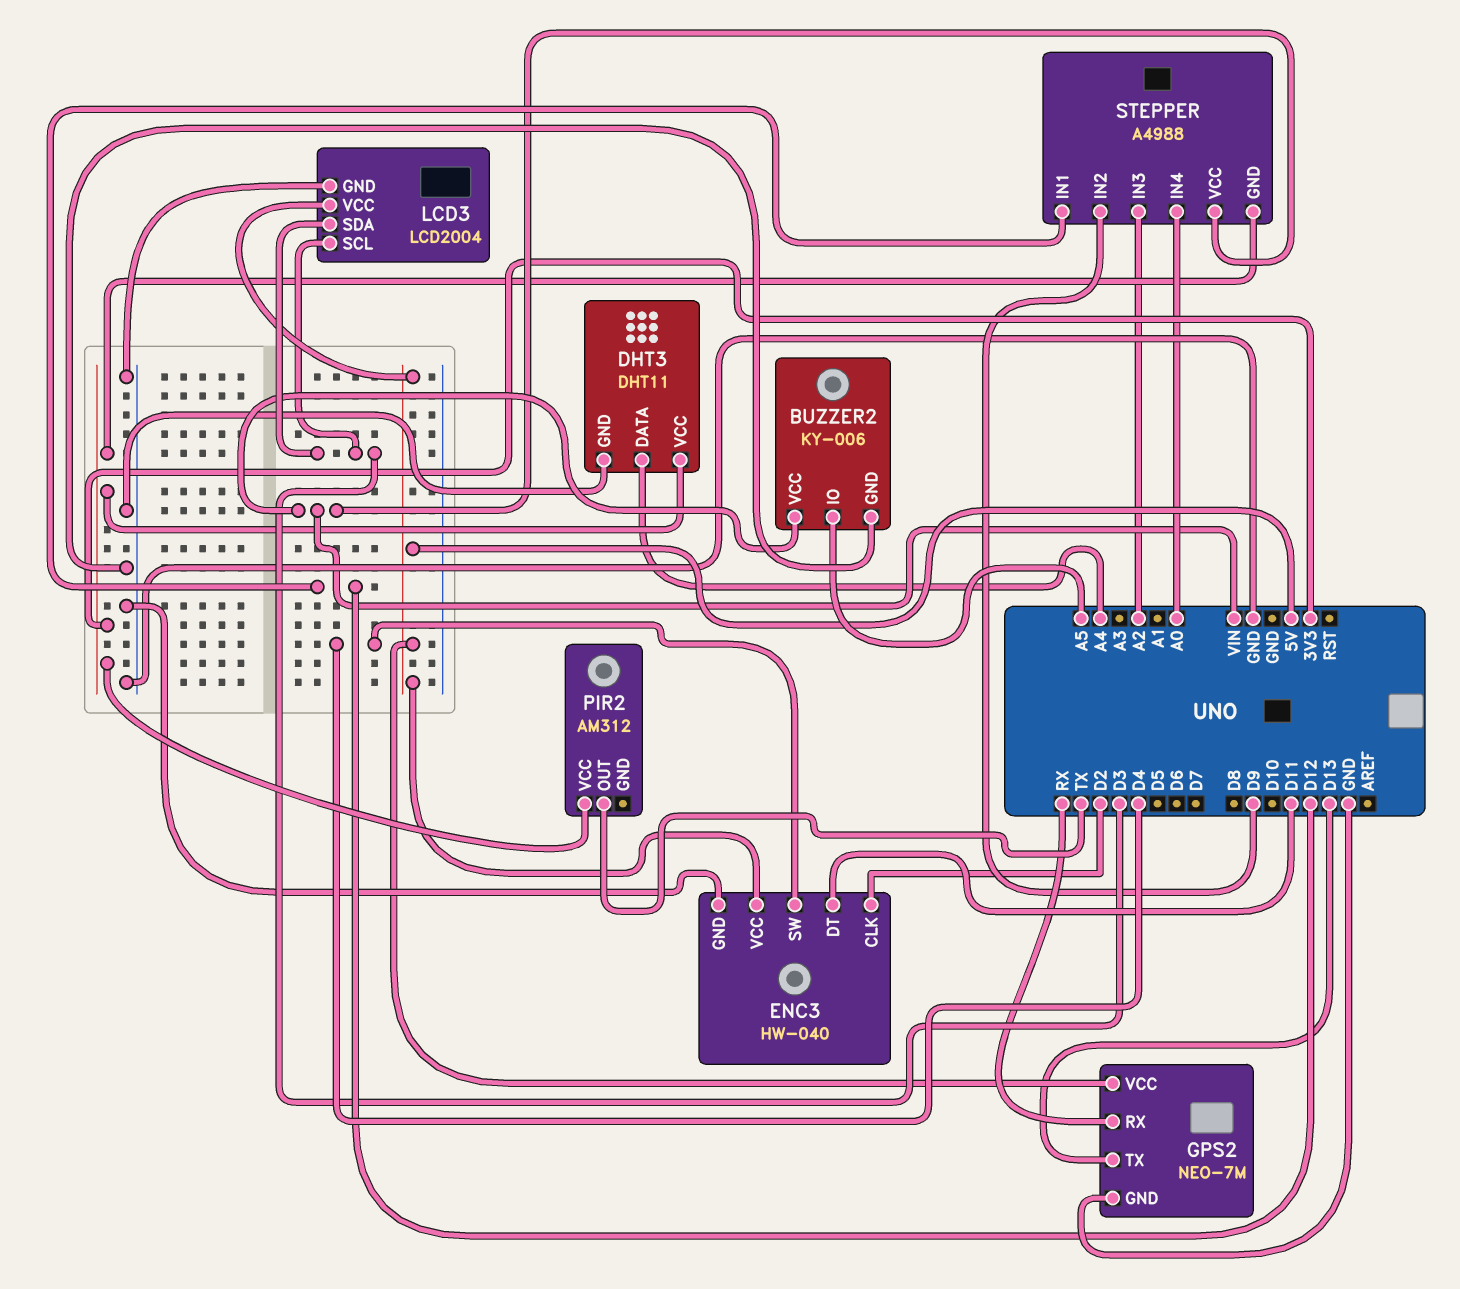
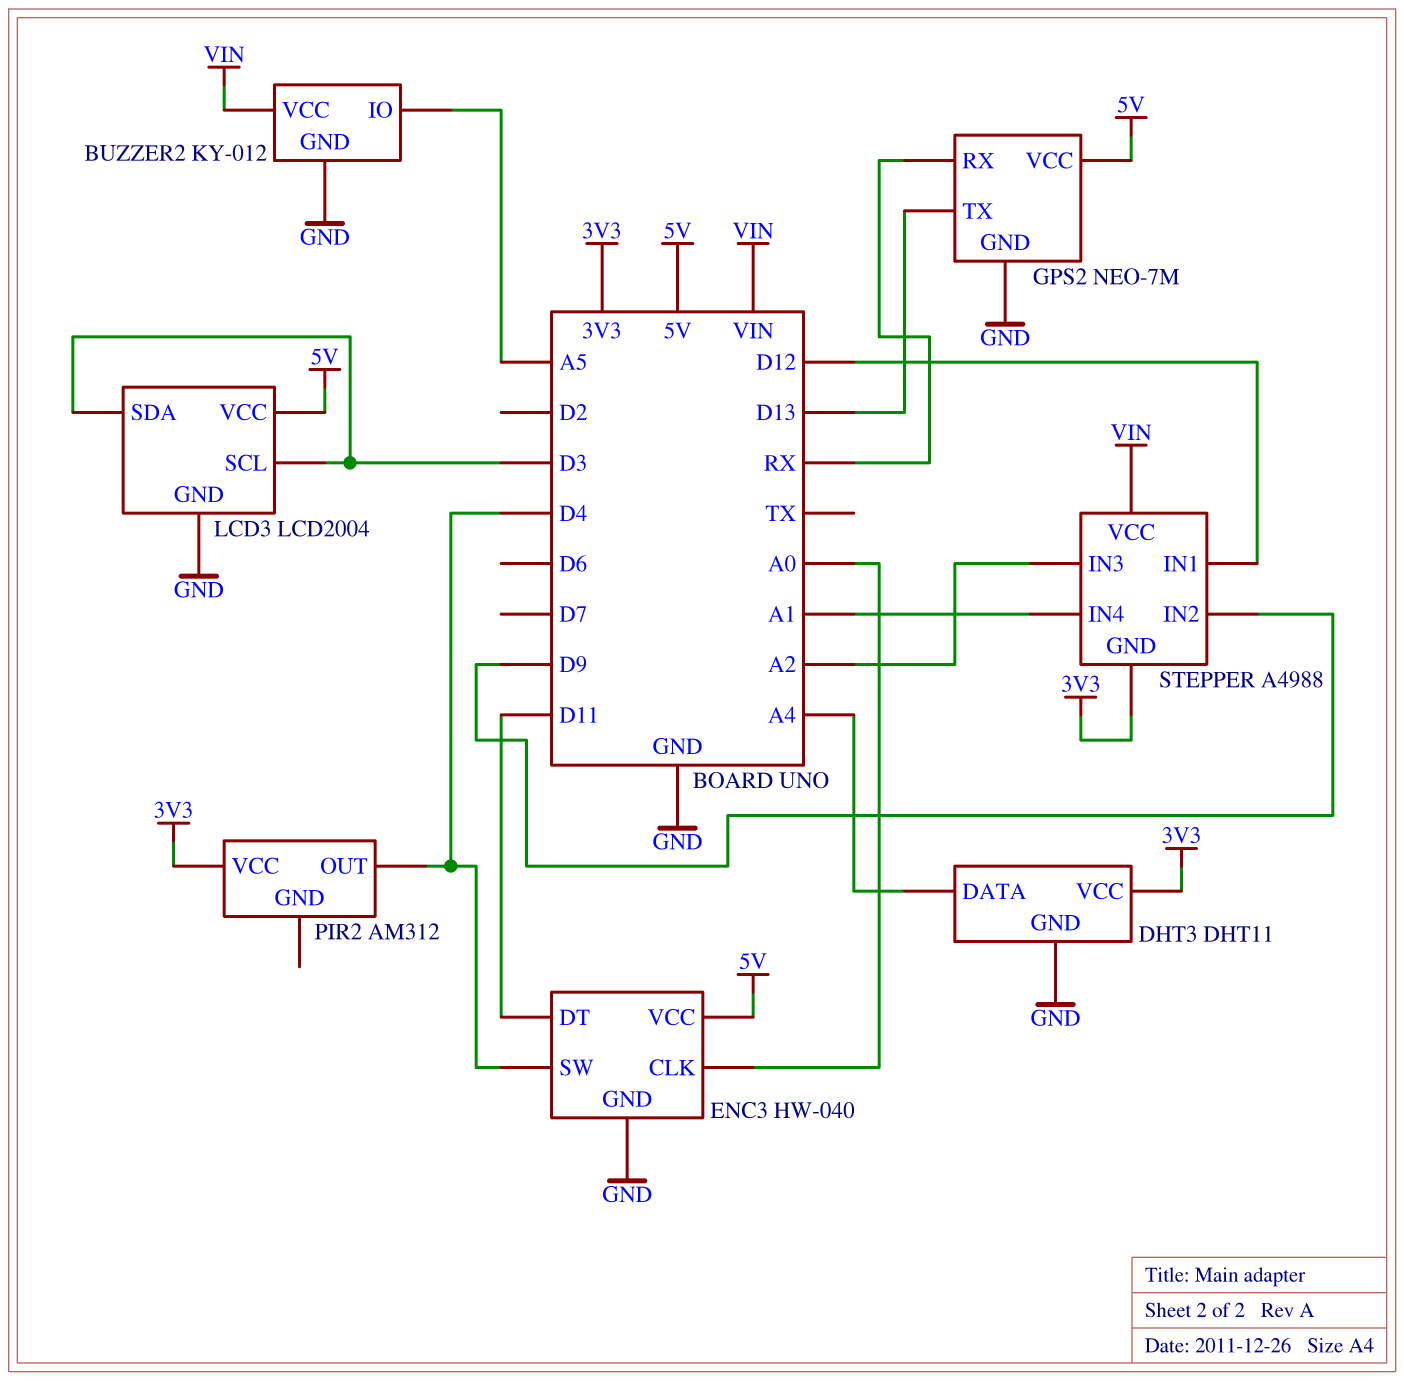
BUZZER2: KY-006 -> KY-012
ENC3 pin CLK: D2 -> A0
PIR2 pin OUT: TX -> D4
STEPPER pin IN4: A0 -> A1

